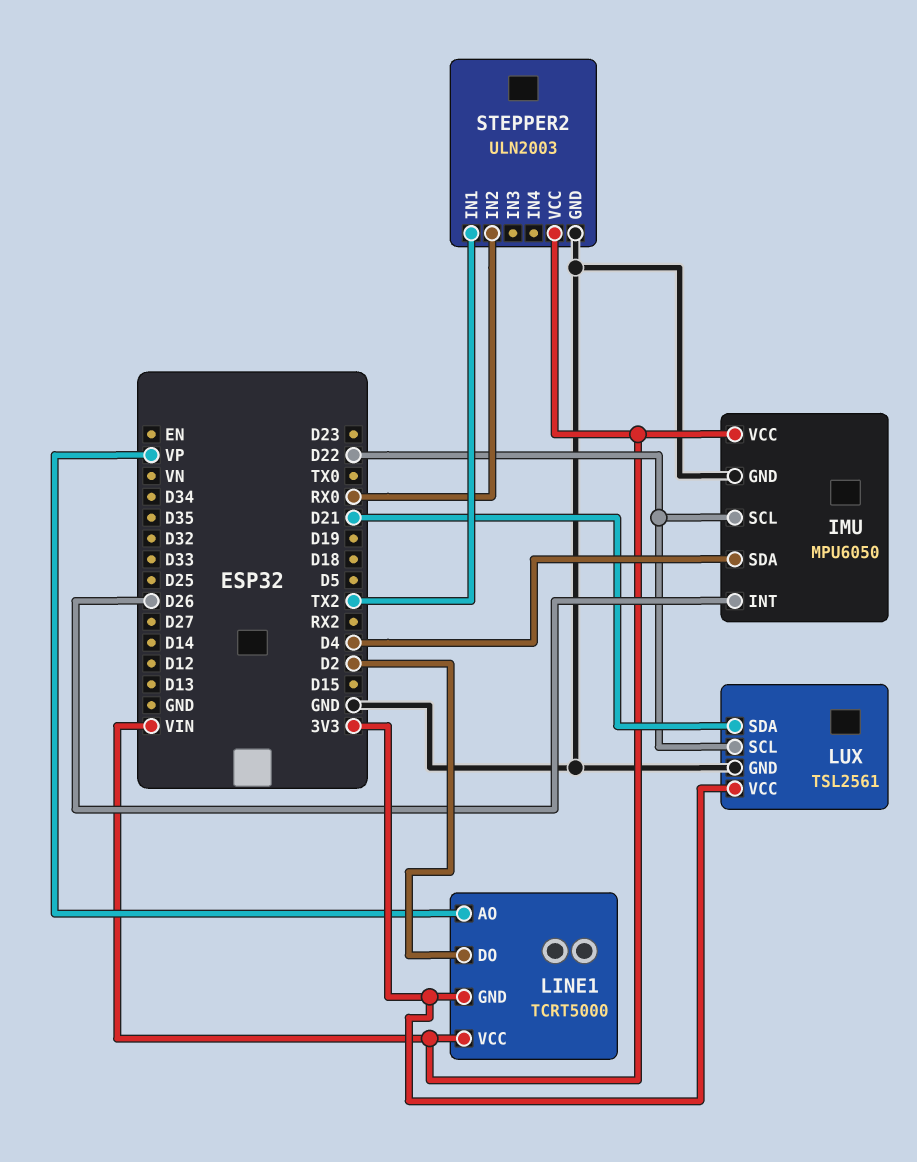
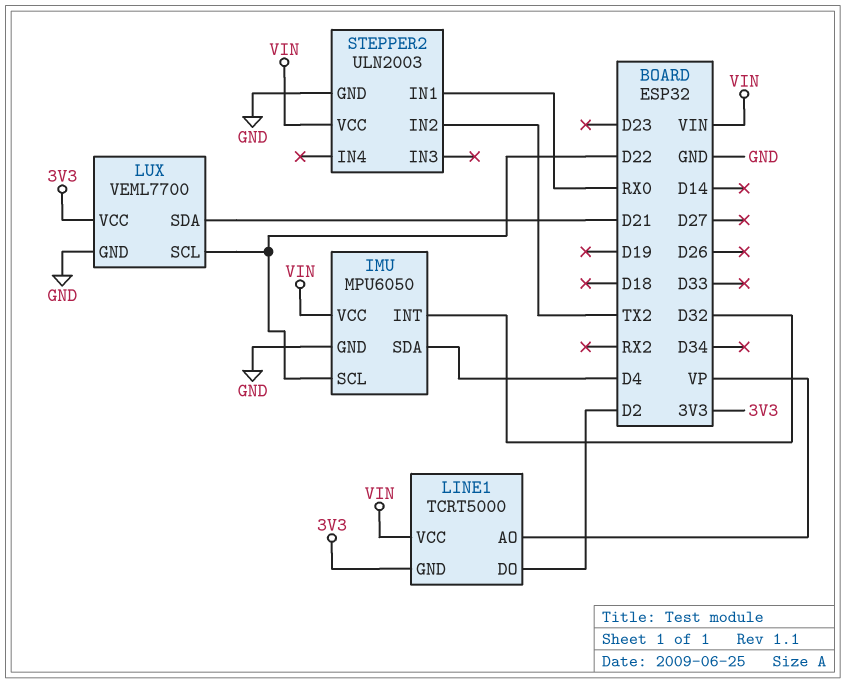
IMU pin INT: D26 -> D32
LUX: TSL2561 -> VEML7700
STEPPER2 pin IN1: TX2 -> RX0
STEPPER2 pin IN2: RX0 -> TX2

